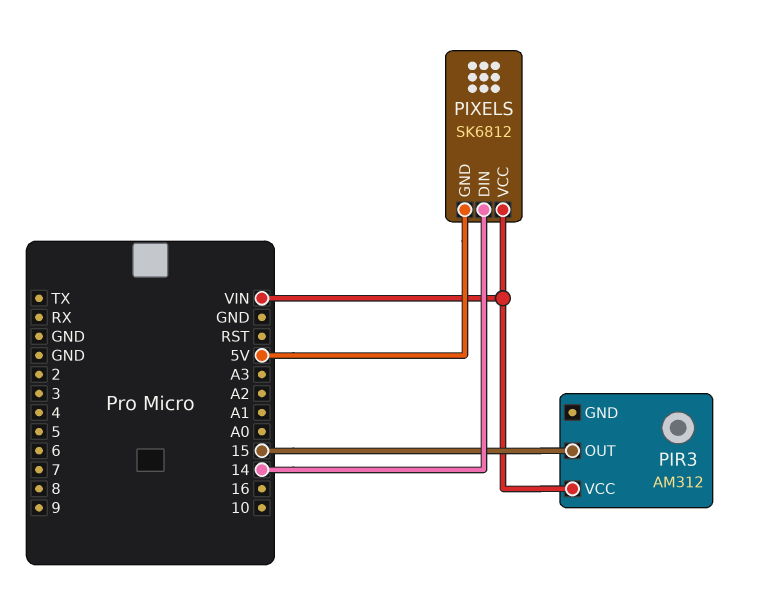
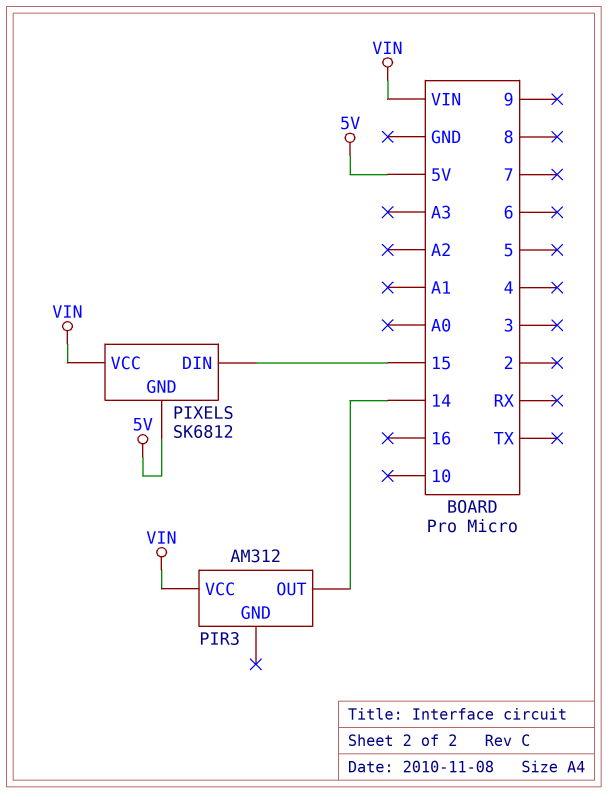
PIR3 pin OUT: 15 -> 14
PIXELS pin DIN: 14 -> 15

